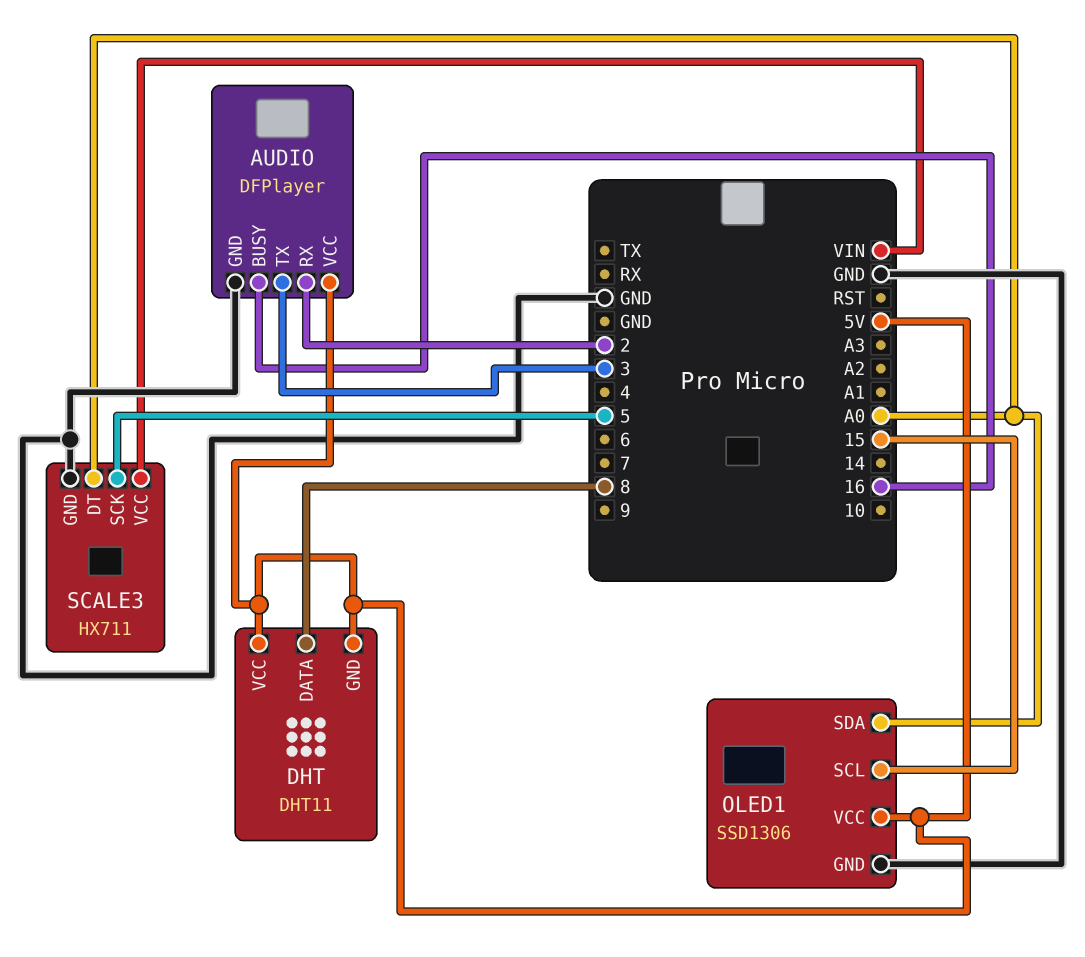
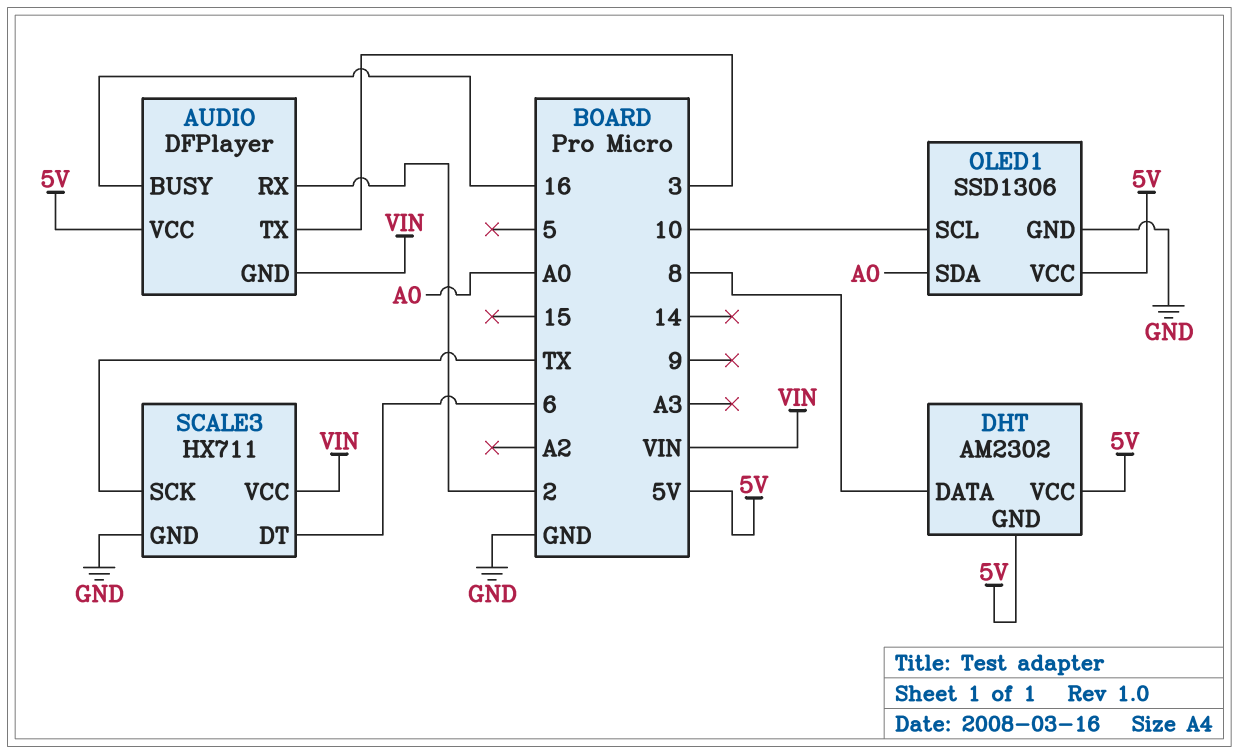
AUDIO pin GND: GND -> VIN
DHT: DHT11 -> AM2302
OLED1 pin SCL: 15 -> 10
SCALE3 pin DT: A0 -> 6
SCALE3 pin SCK: 5 -> TX

